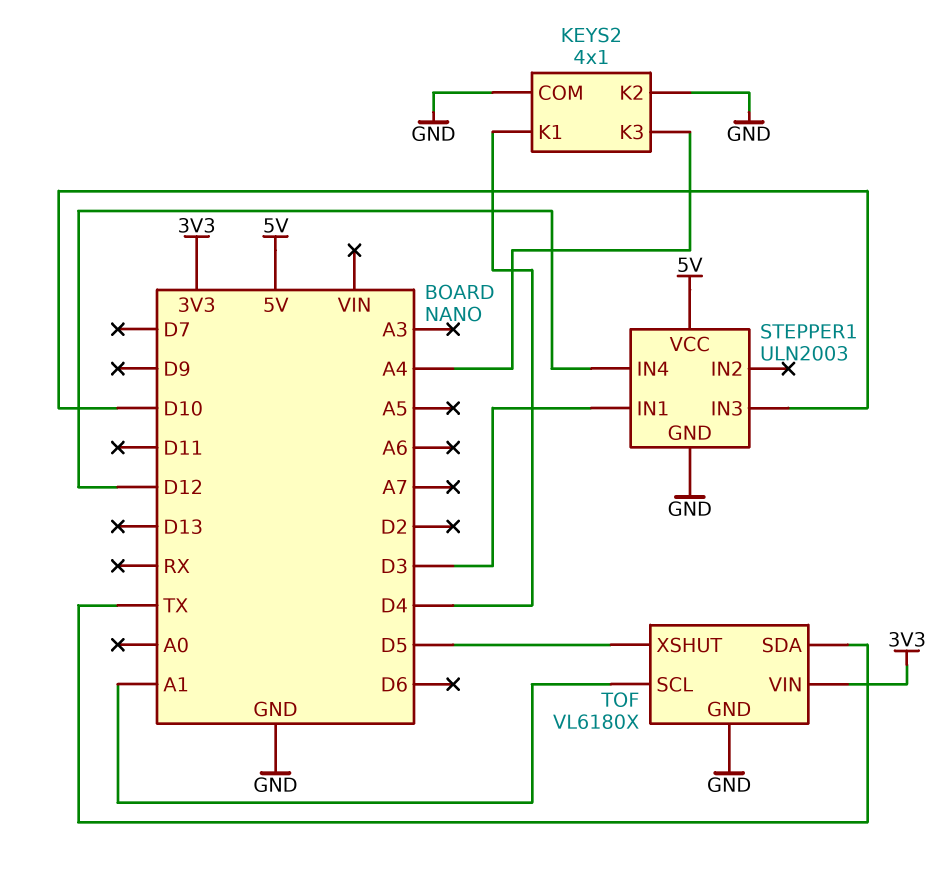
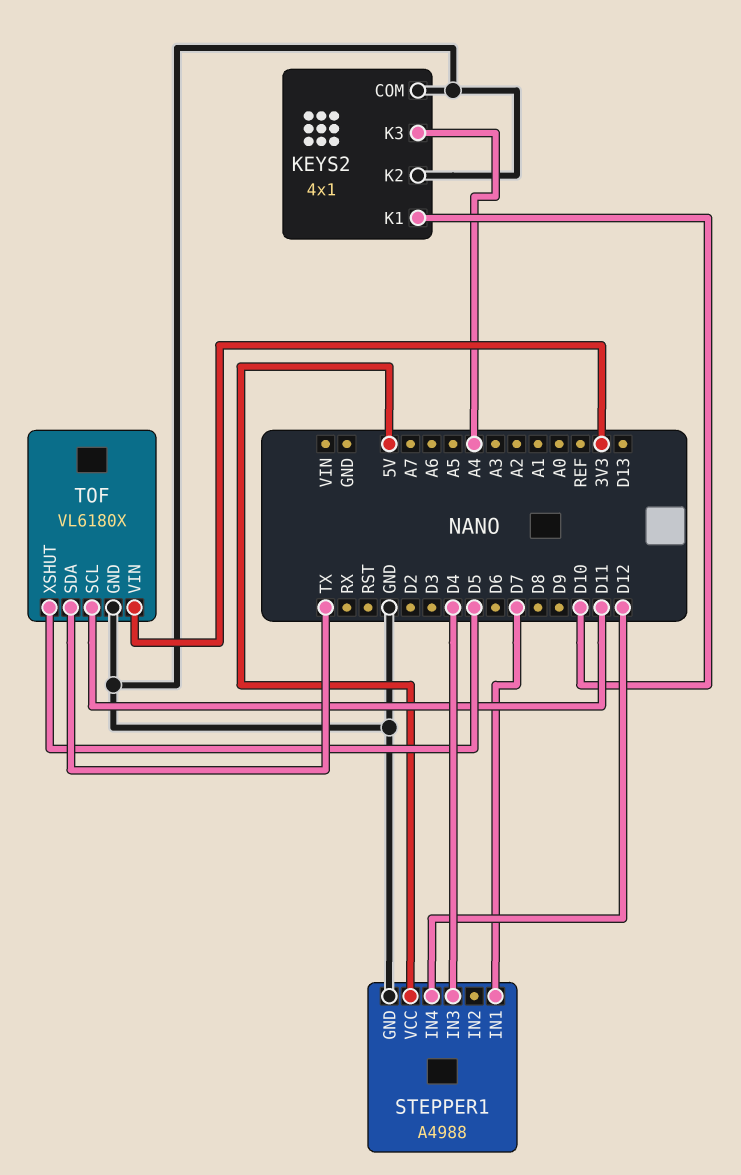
KEYS2 pin K1: D4 -> D10
STEPPER1: ULN2003 -> A4988
STEPPER1 pin IN1: D3 -> D7
STEPPER1 pin IN3: D10 -> D4
TOF pin SCL: A1 -> D11

